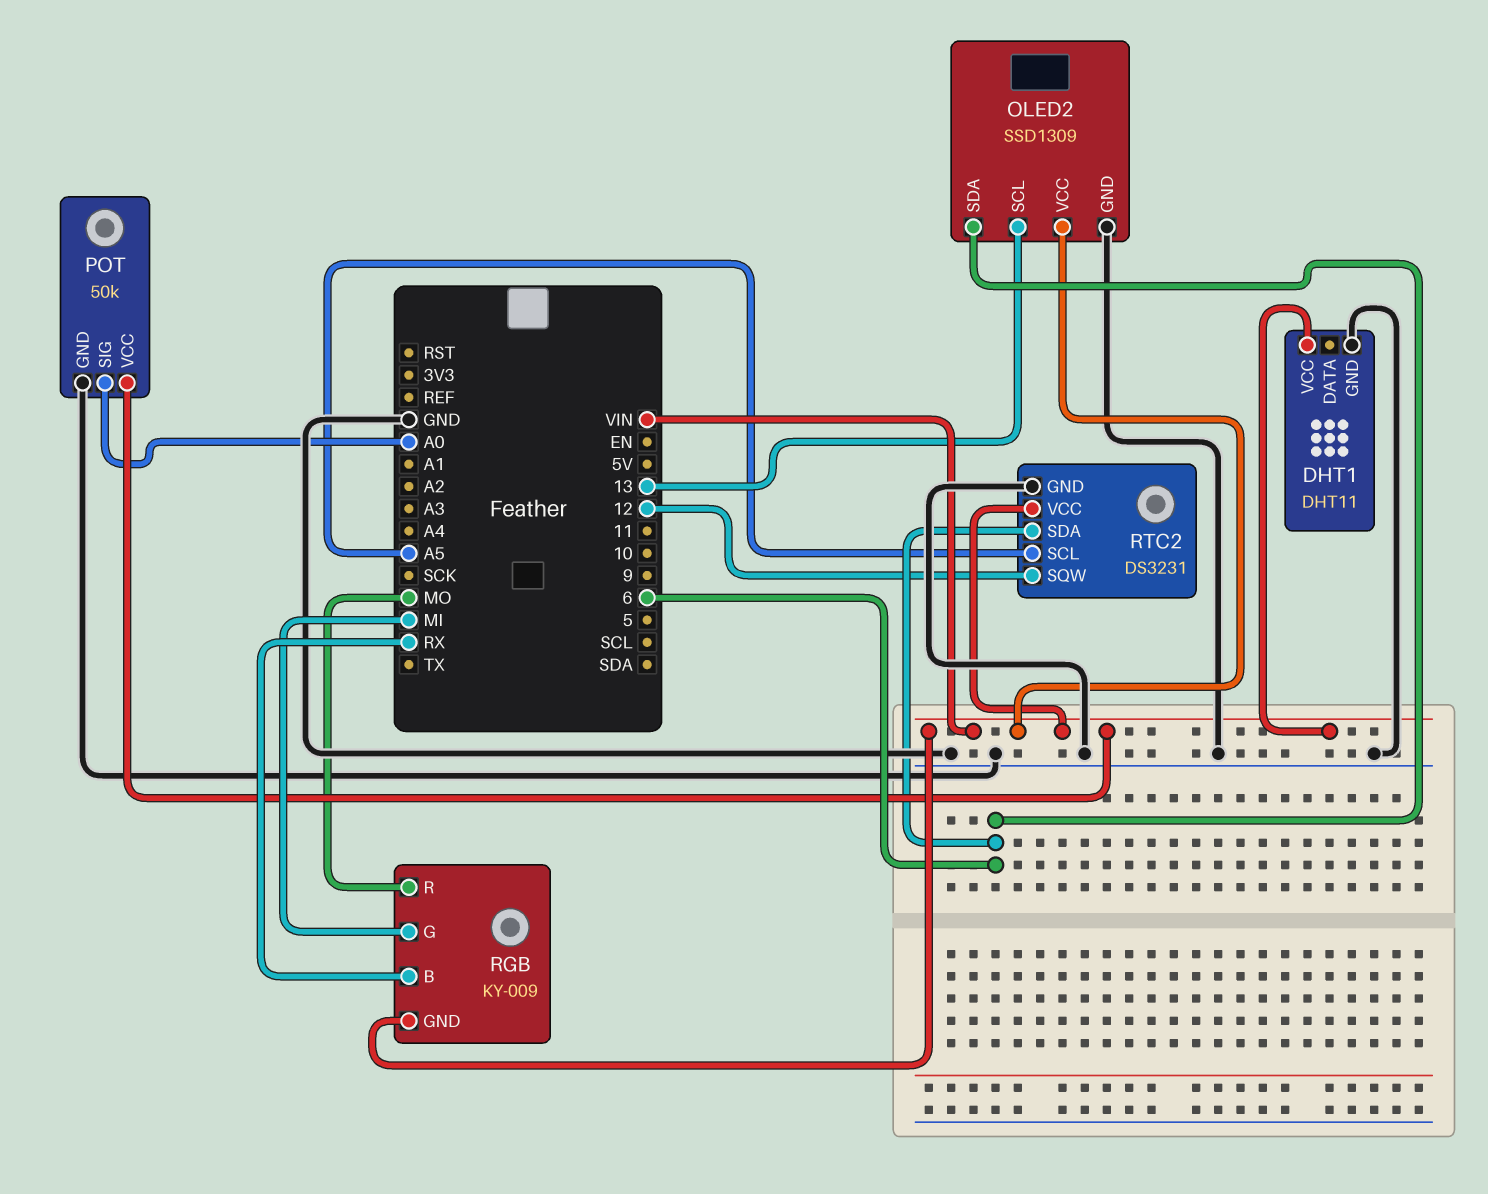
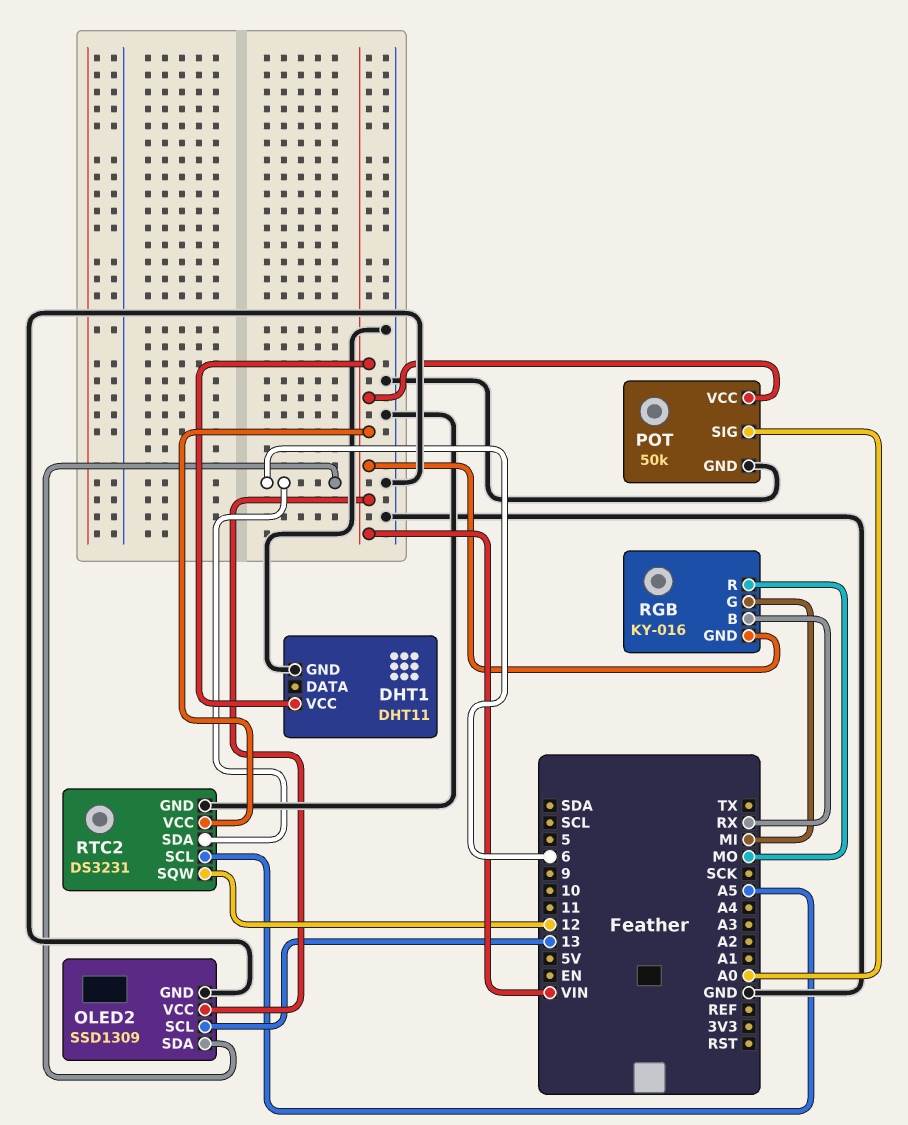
RGB: KY-009 -> KY-016

